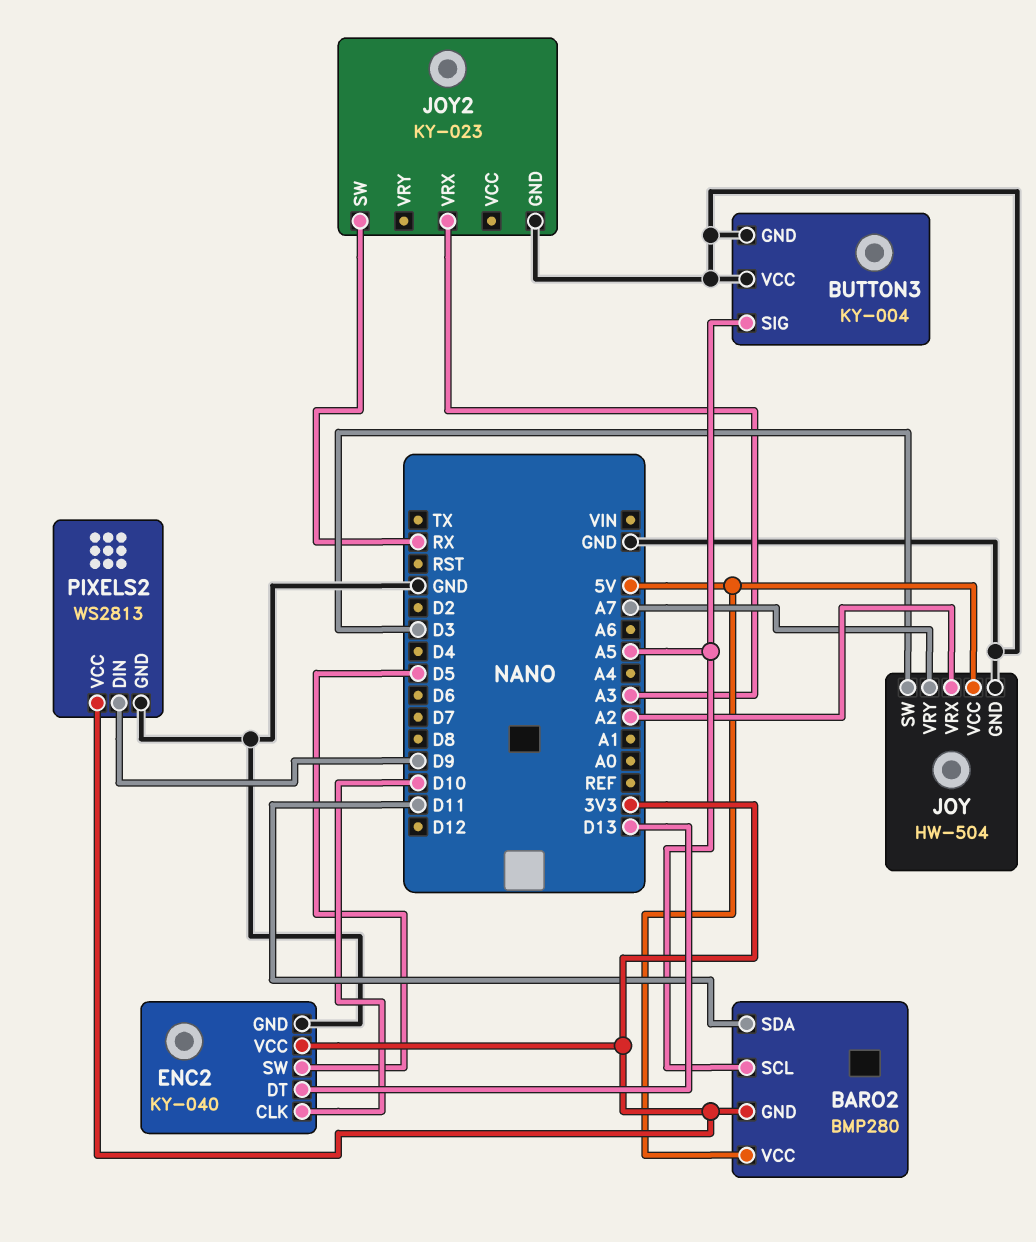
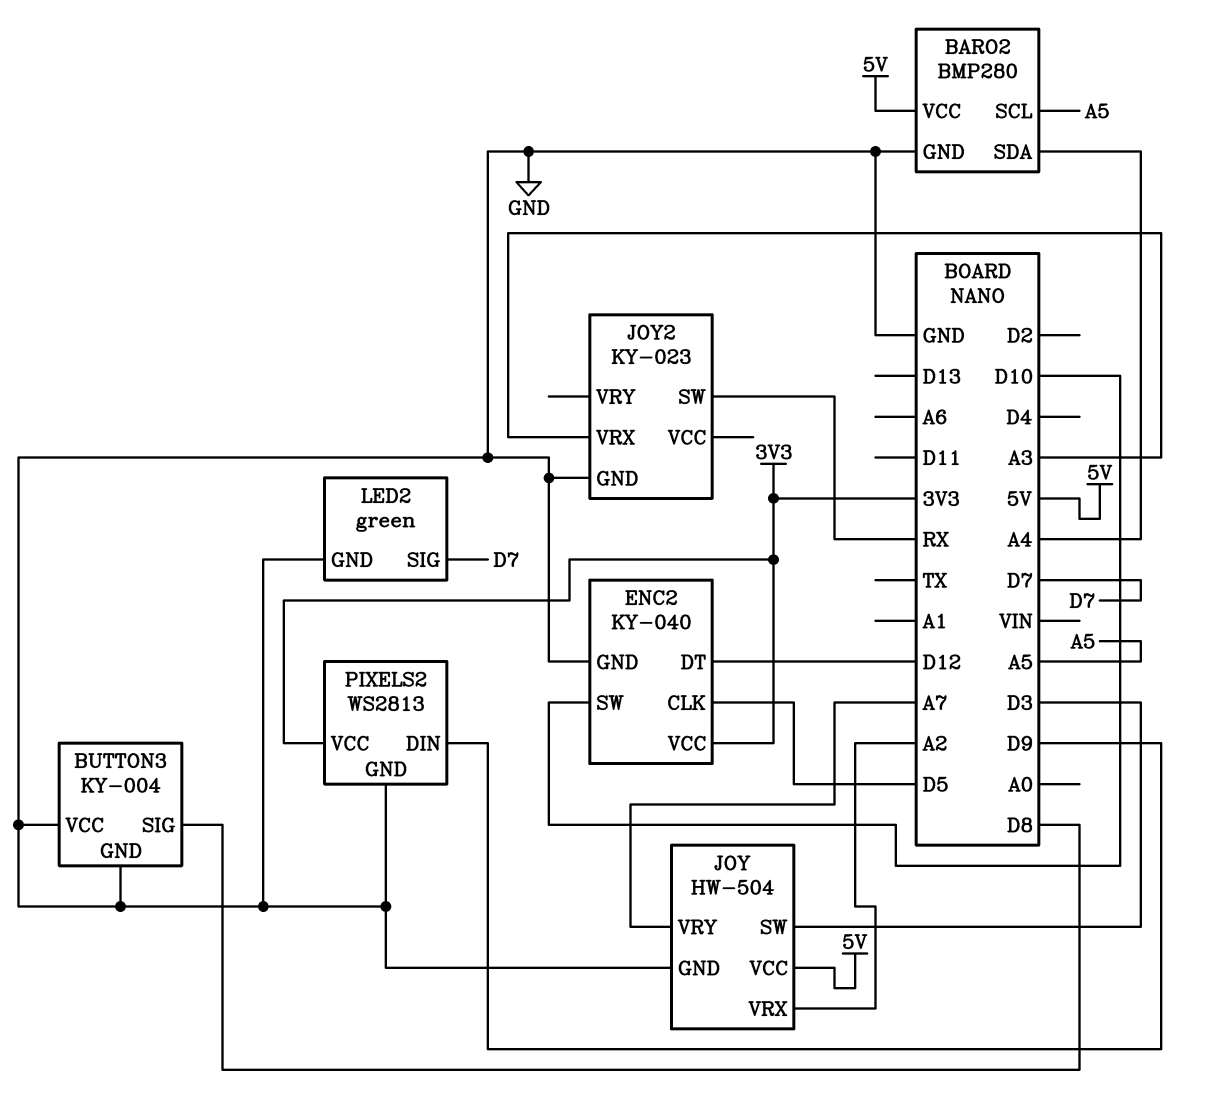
BARO2 pin GND: 3V3 -> GND
BARO2 pin SDA: D11 -> A4
BUTTON3 pin SIG: A5 -> D8
ENC2 pin CLK: D10 -> D5
ENC2 pin DT: D13 -> D12
ENC2 pin SW: D5 -> D10
LED2: none -> green
LED2 pin GND: none -> GND
LED2 pin SIG: none -> D7

